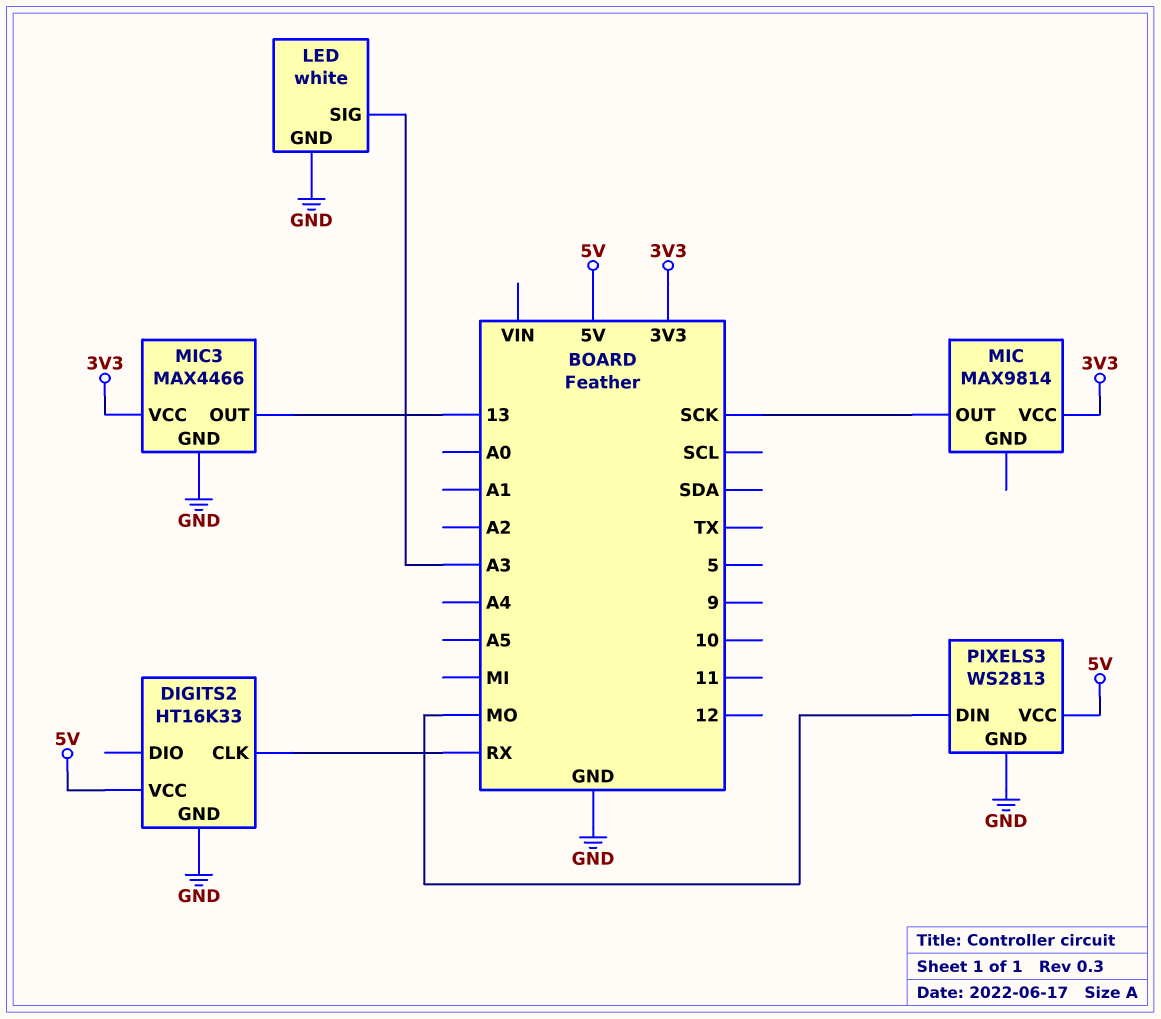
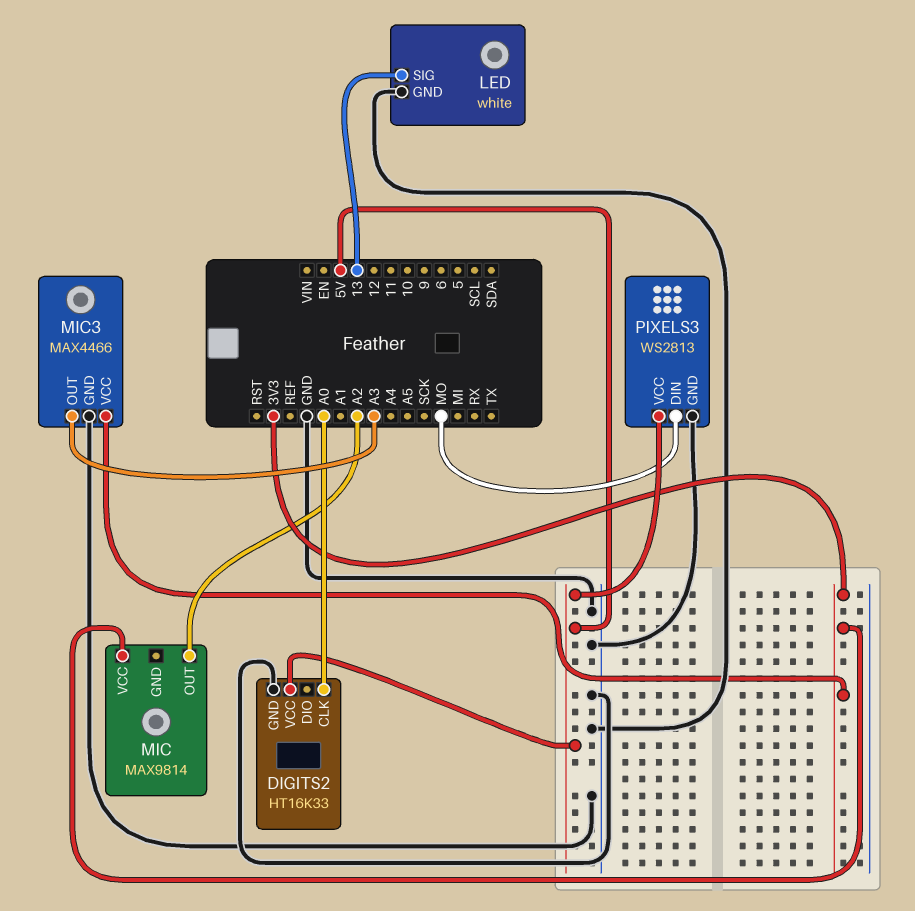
DIGITS2 pin CLK: RX -> A0
LED pin SIG: A3 -> 13
MIC pin OUT: SCK -> A2
MIC3 pin OUT: 13 -> A3

